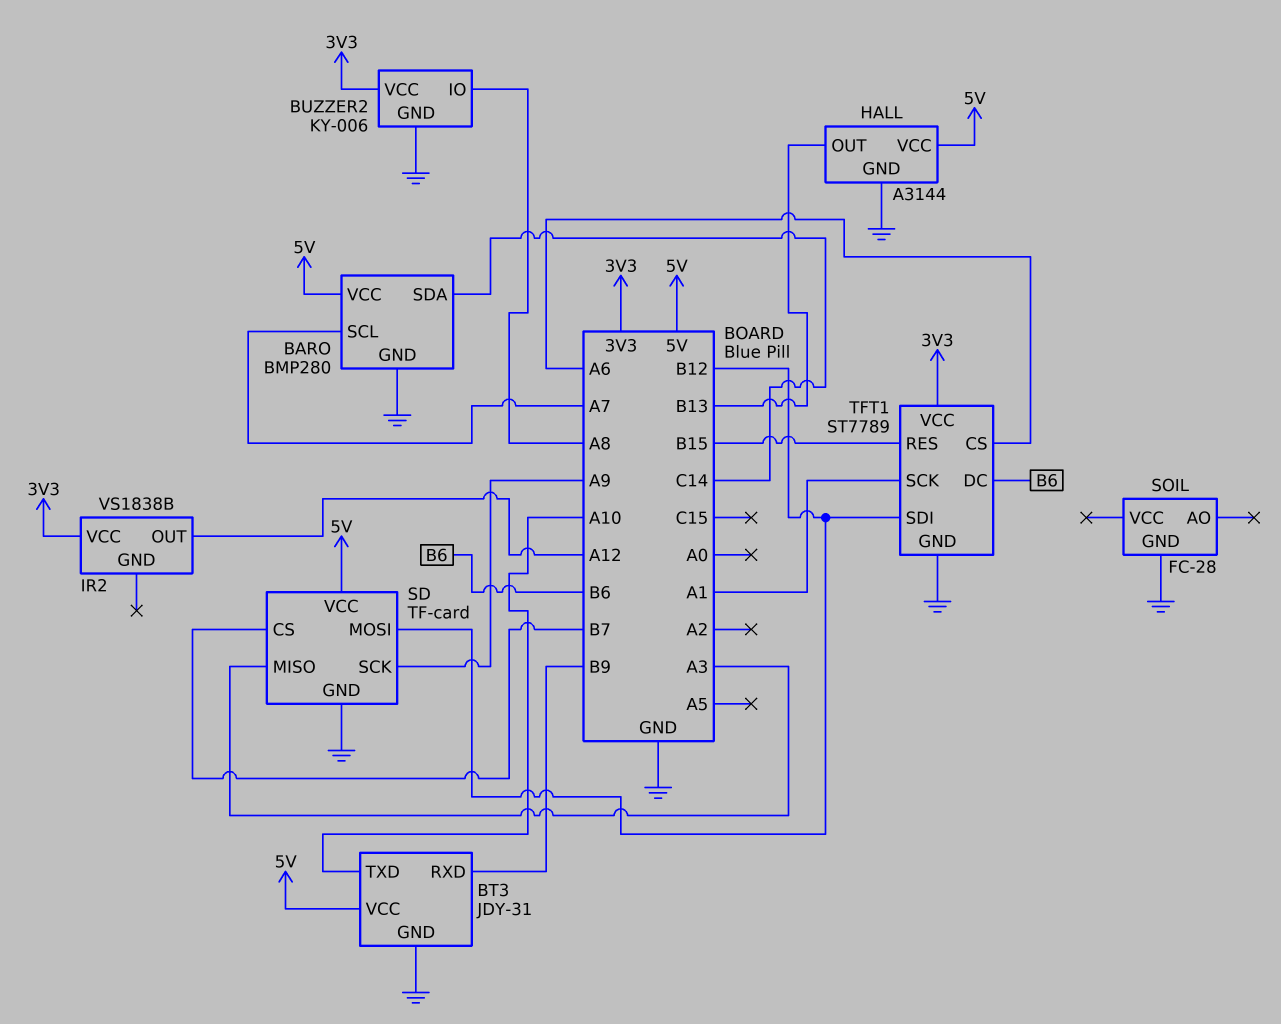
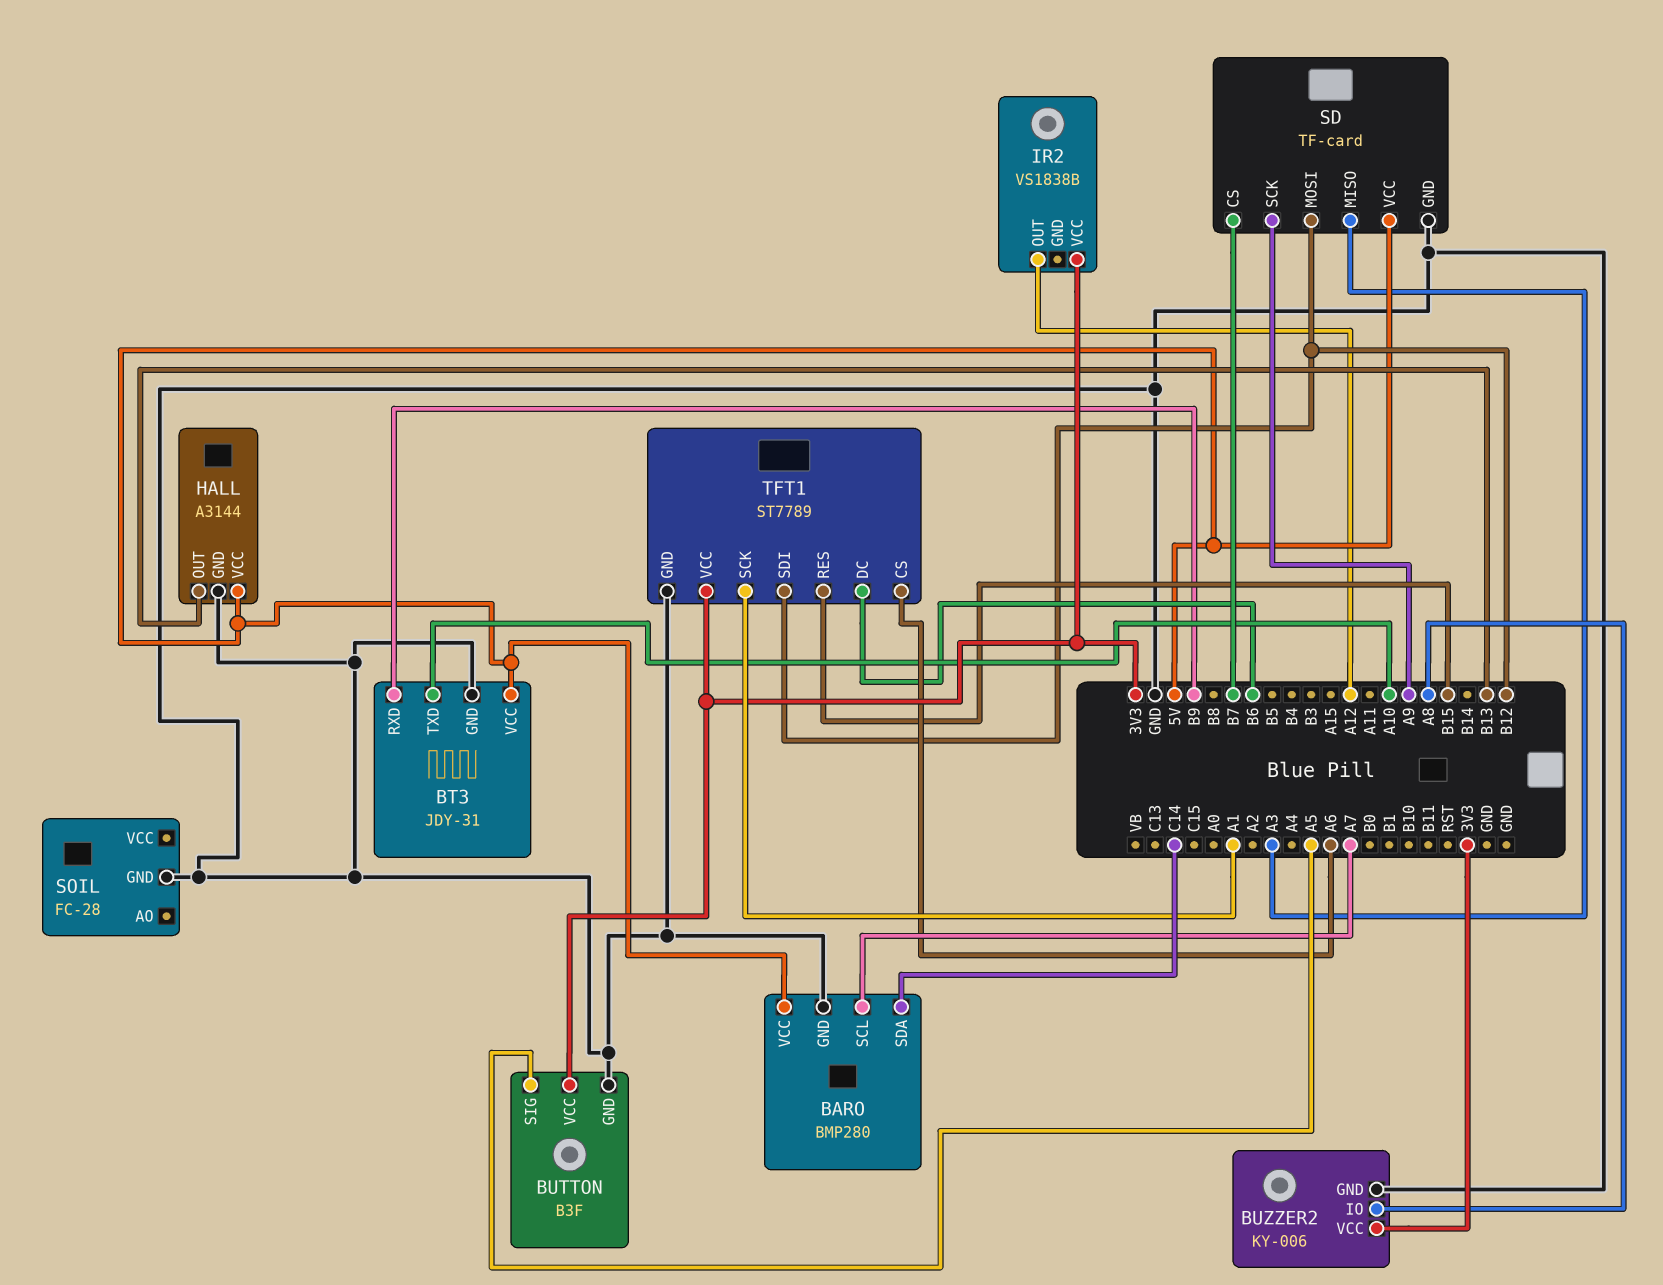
BUTTON: none -> B3F
BUTTON pin GND: none -> GND
BUTTON pin SIG: none -> A5
BUTTON pin VCC: none -> 3V3

